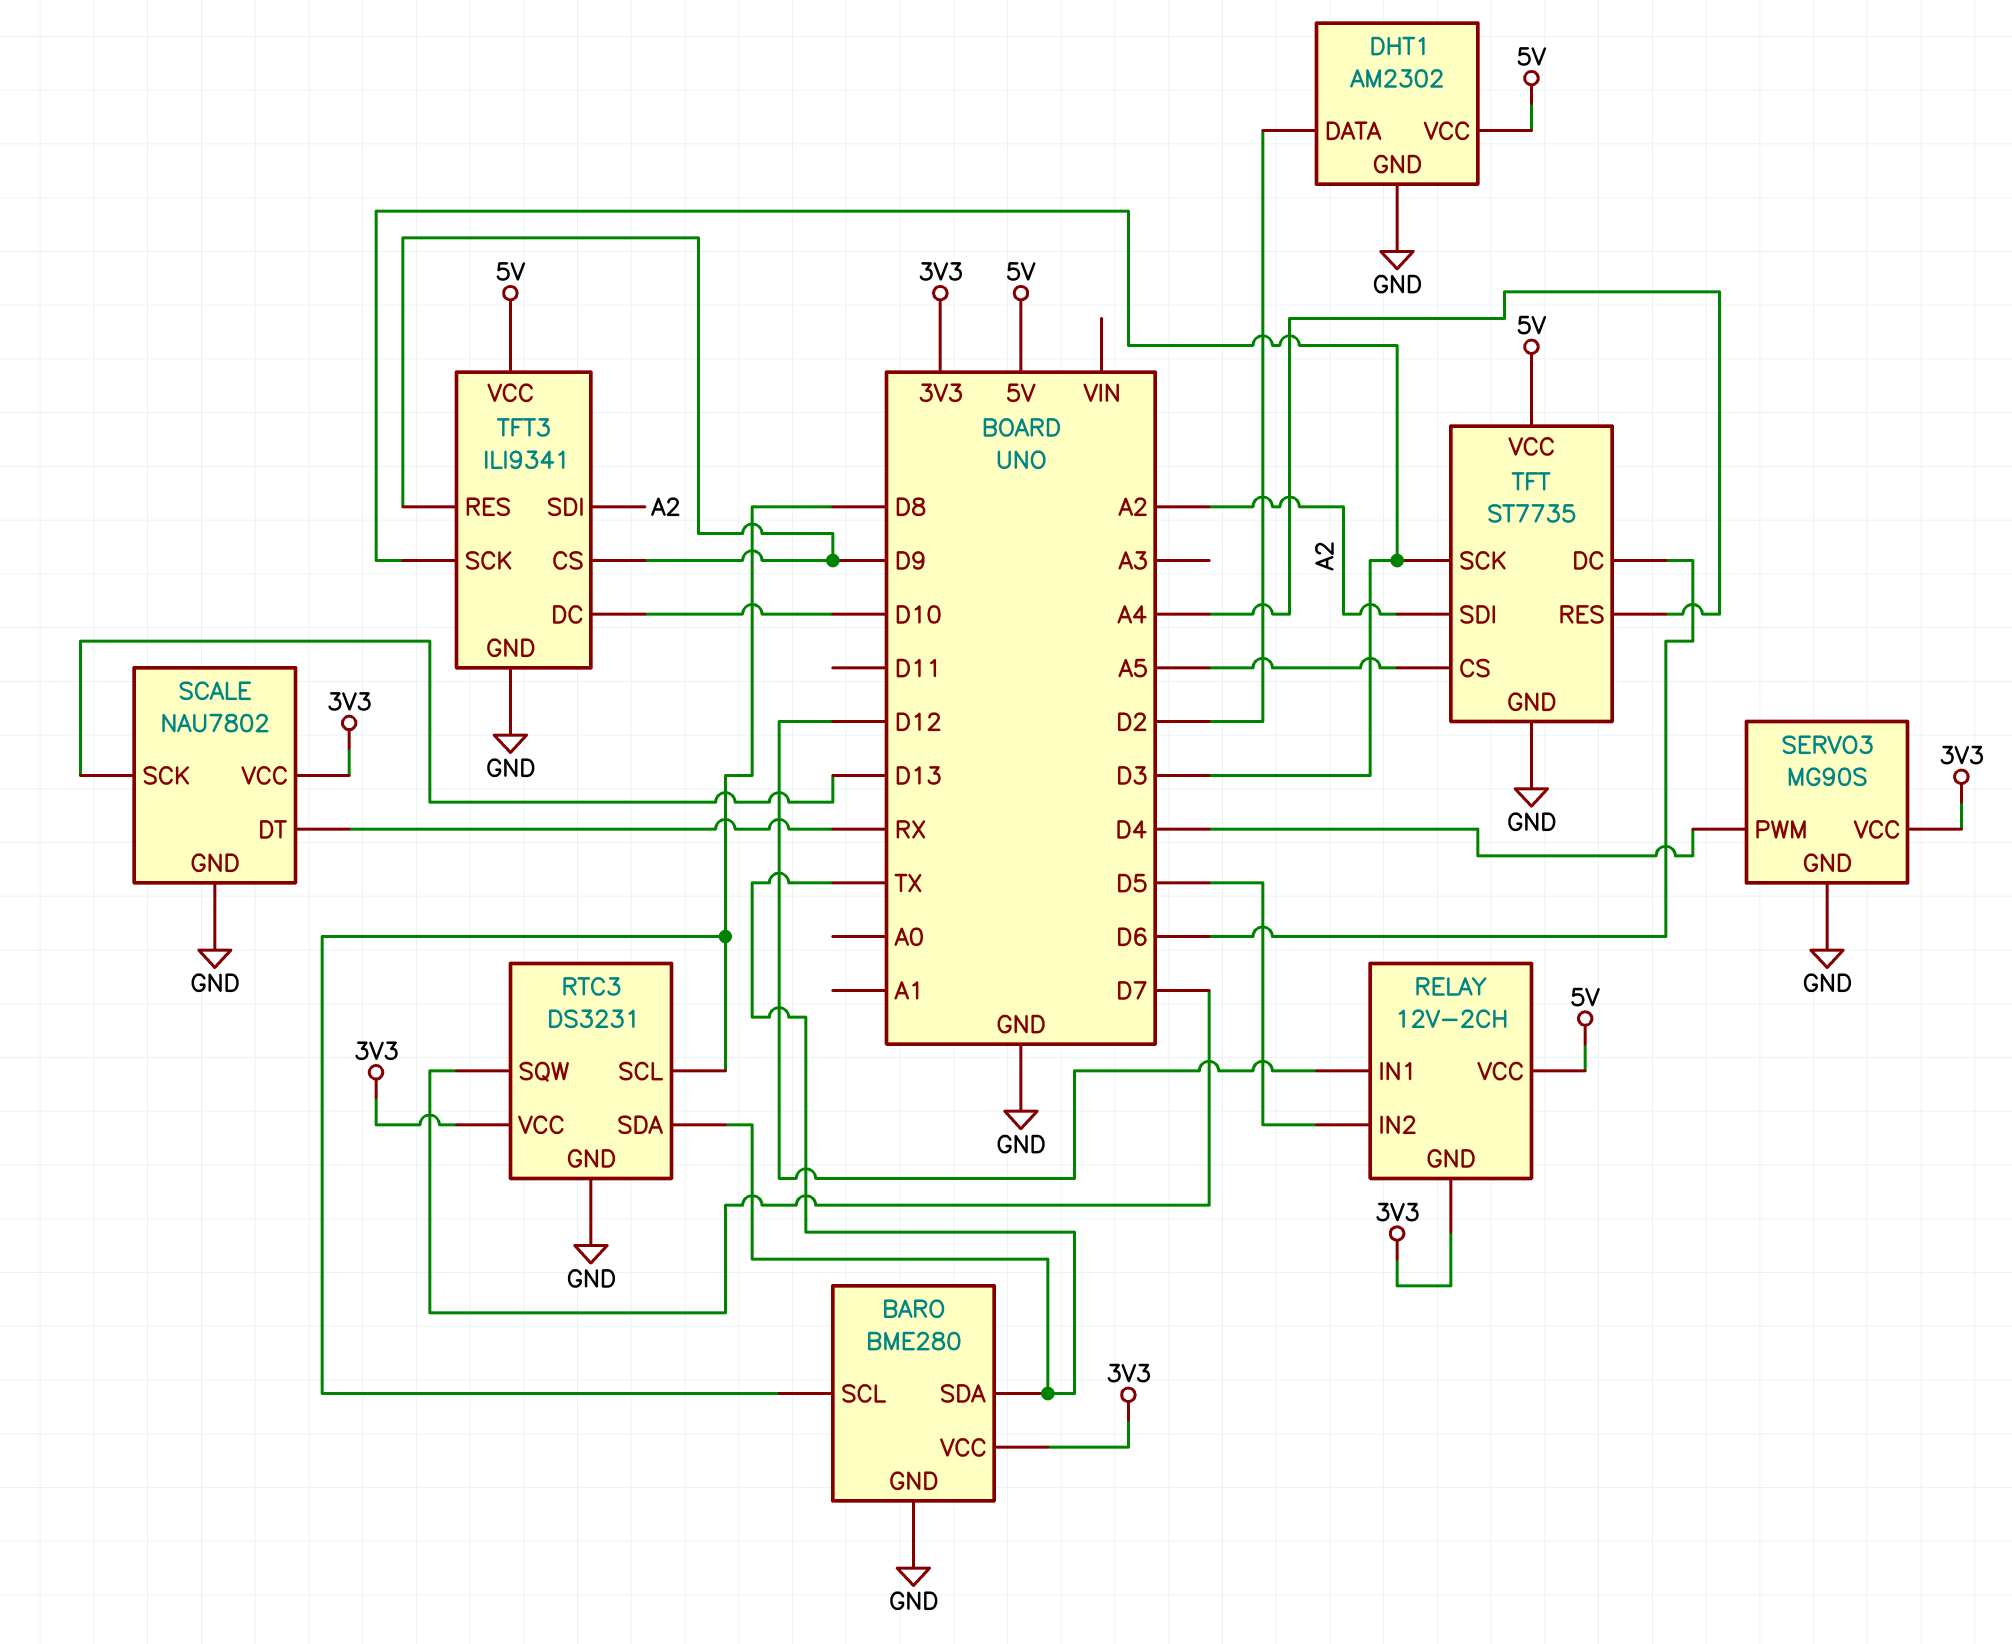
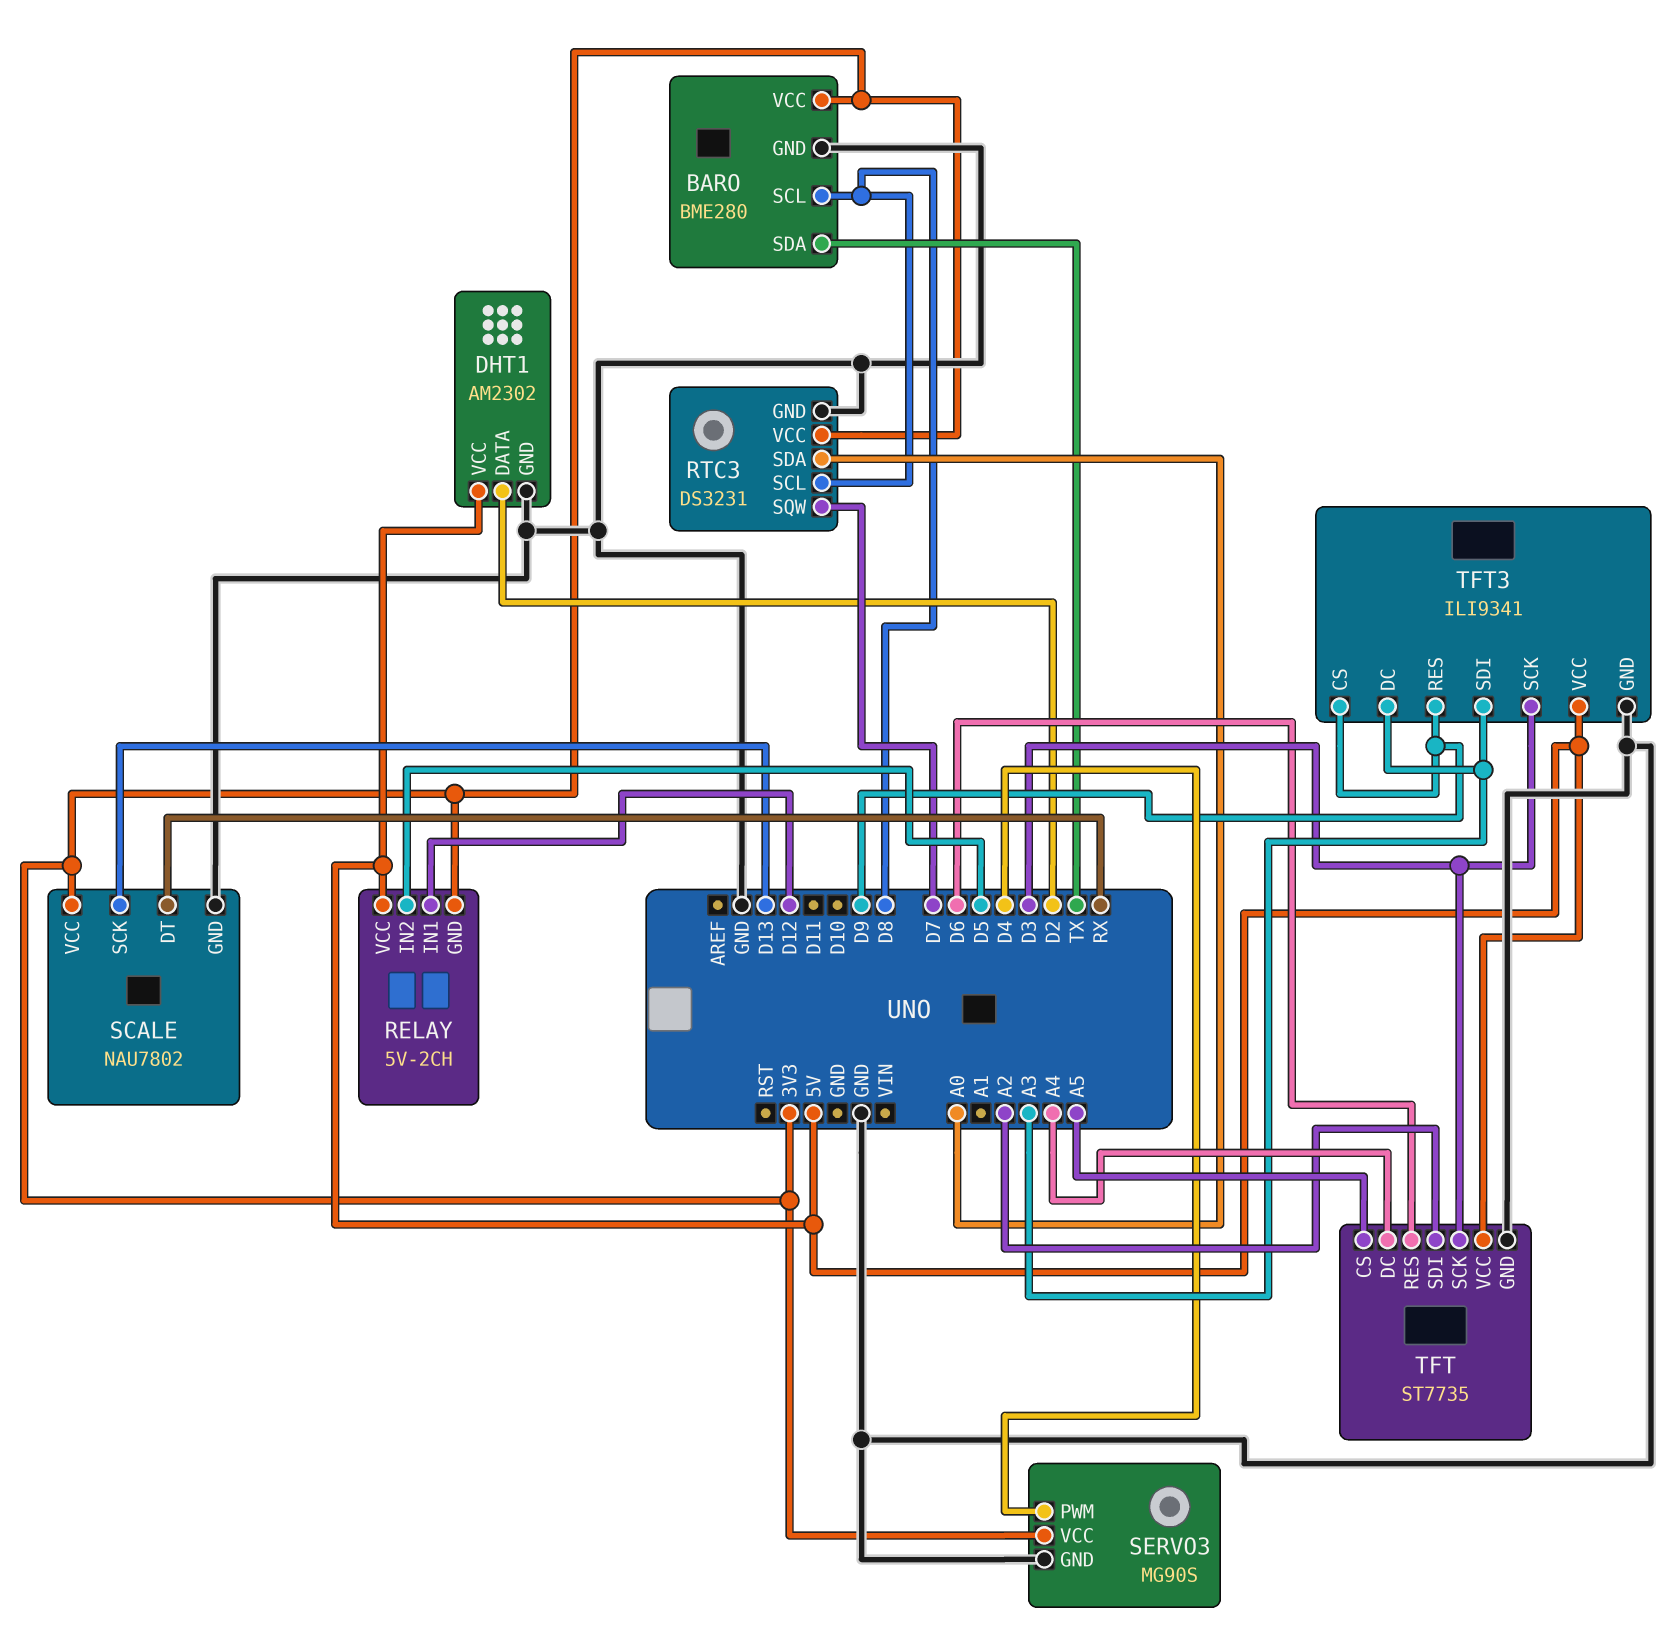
RELAY: 12V-2CH -> 5V-2CH
RTC3 pin SDA: TX -> A0
TFT pin DC: D6 -> A4
TFT pin RES: A4 -> D6
TFT3 pin DC: D10 -> A3
TFT3 pin SDI: A2 -> A3

